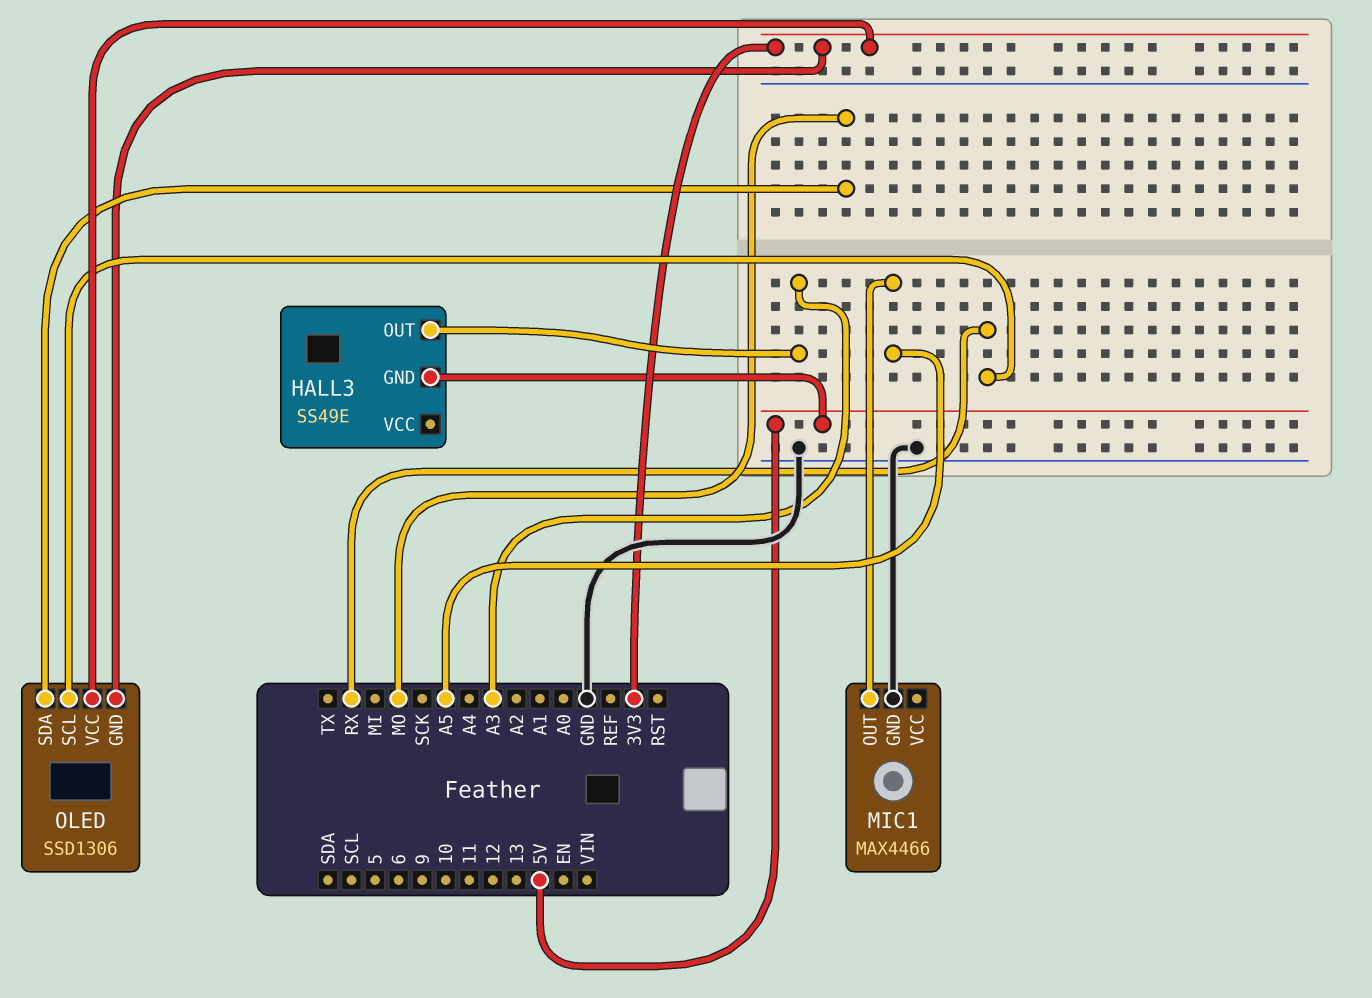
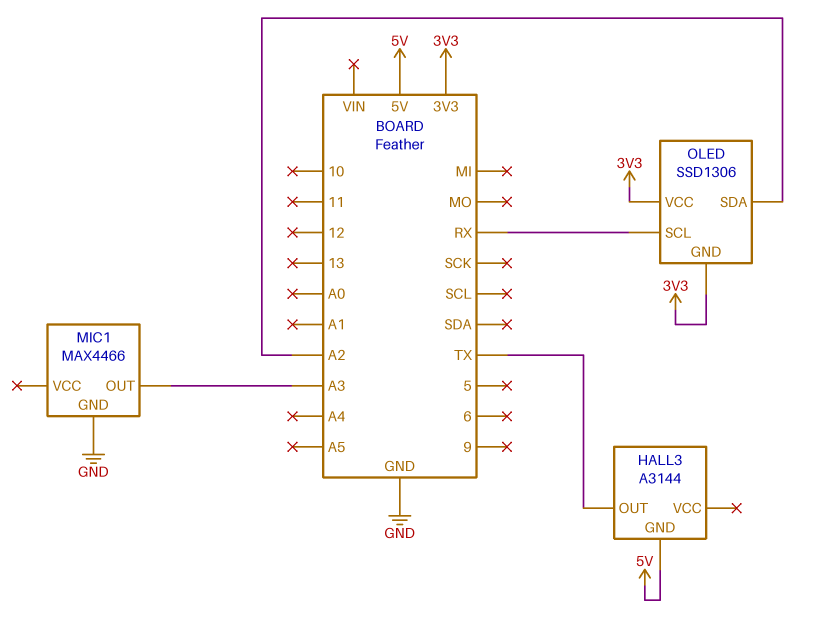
HALL3: SS49E -> A3144
HALL3 pin OUT: A3 -> TX
MIC1 pin OUT: A5 -> A3
OLED pin SDA: MO -> A2

